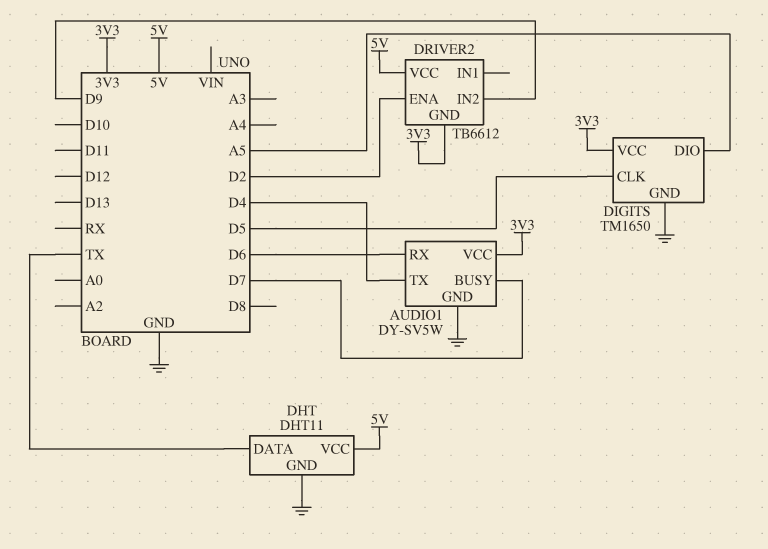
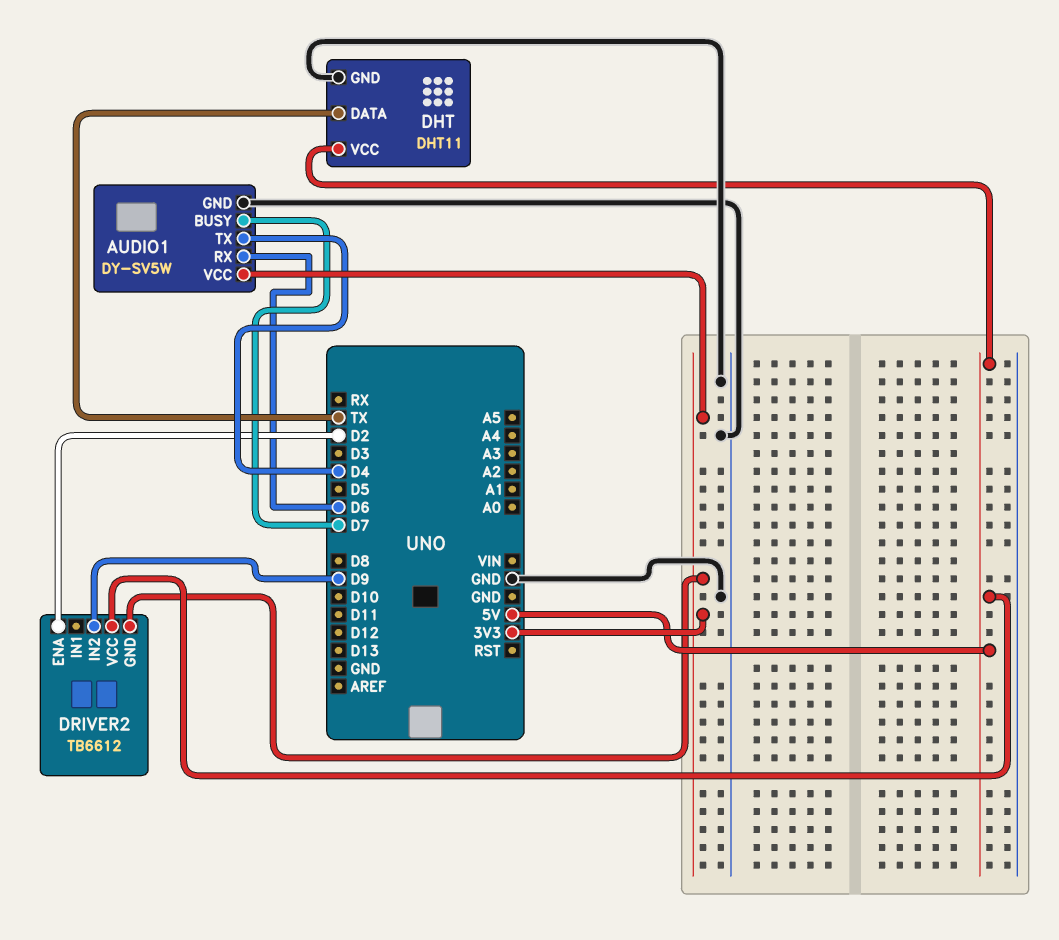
DIGITS: TM1650 -> none
DIGITS pin CLK: D5 -> none
DIGITS pin DIO: A5 -> none
DIGITS pin GND: GND -> none
DIGITS pin VCC: 3V3 -> none

